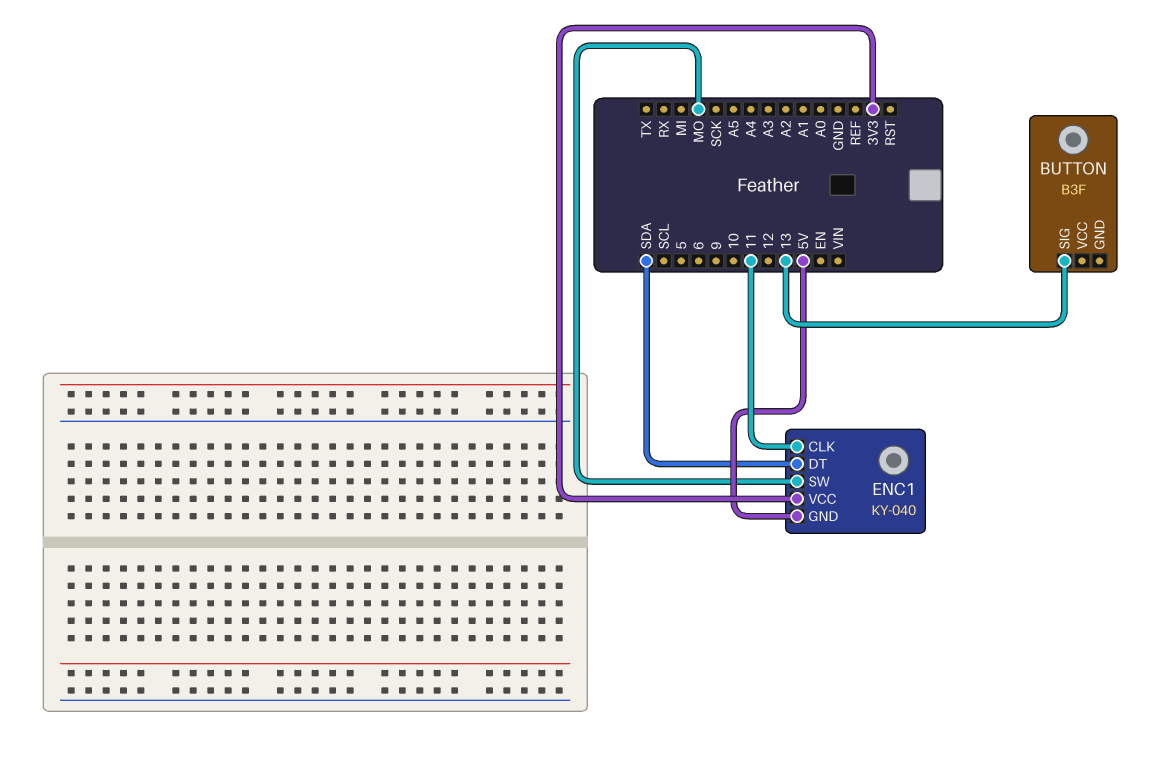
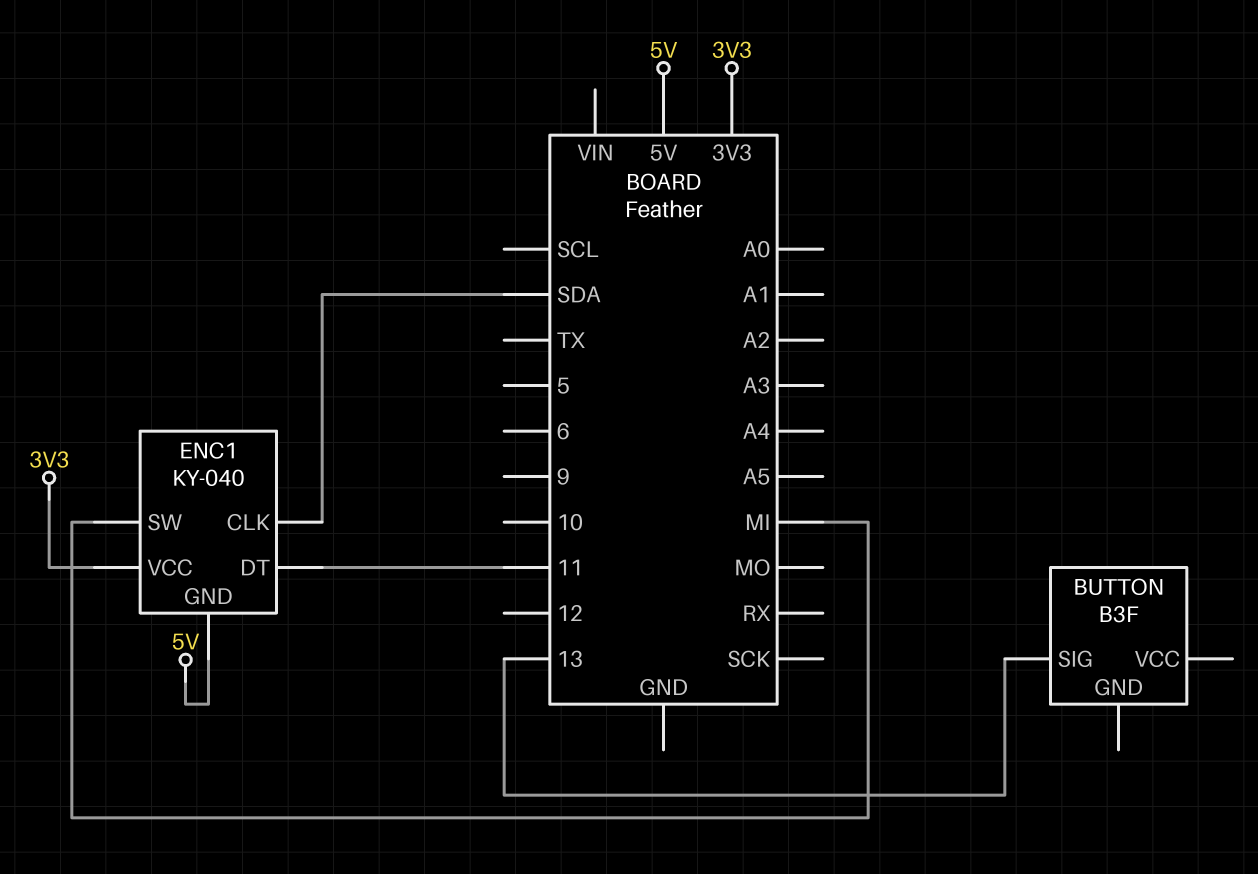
ENC1 pin CLK: 11 -> SDA
ENC1 pin DT: SDA -> 11
ENC1 pin SW: MO -> MI

